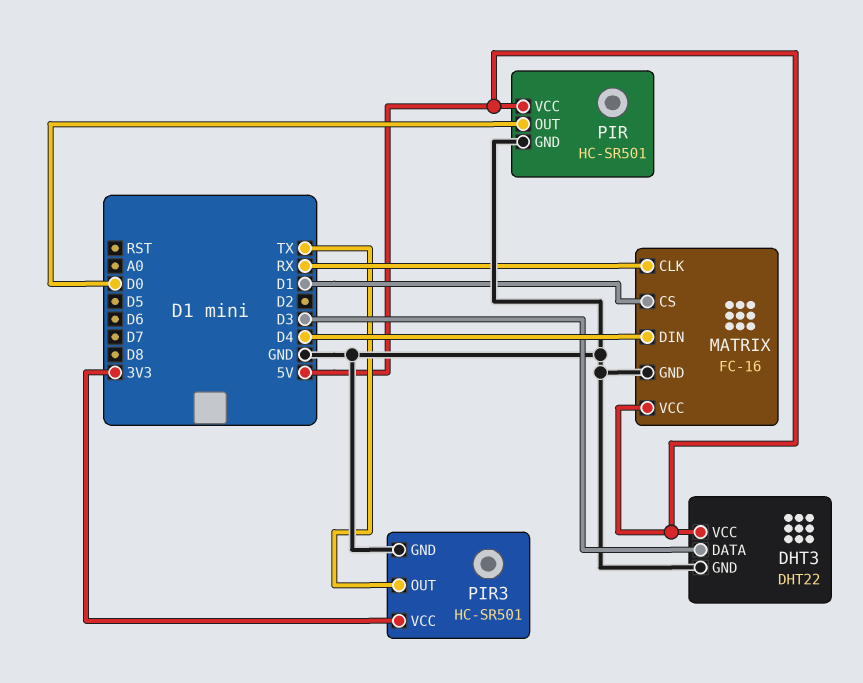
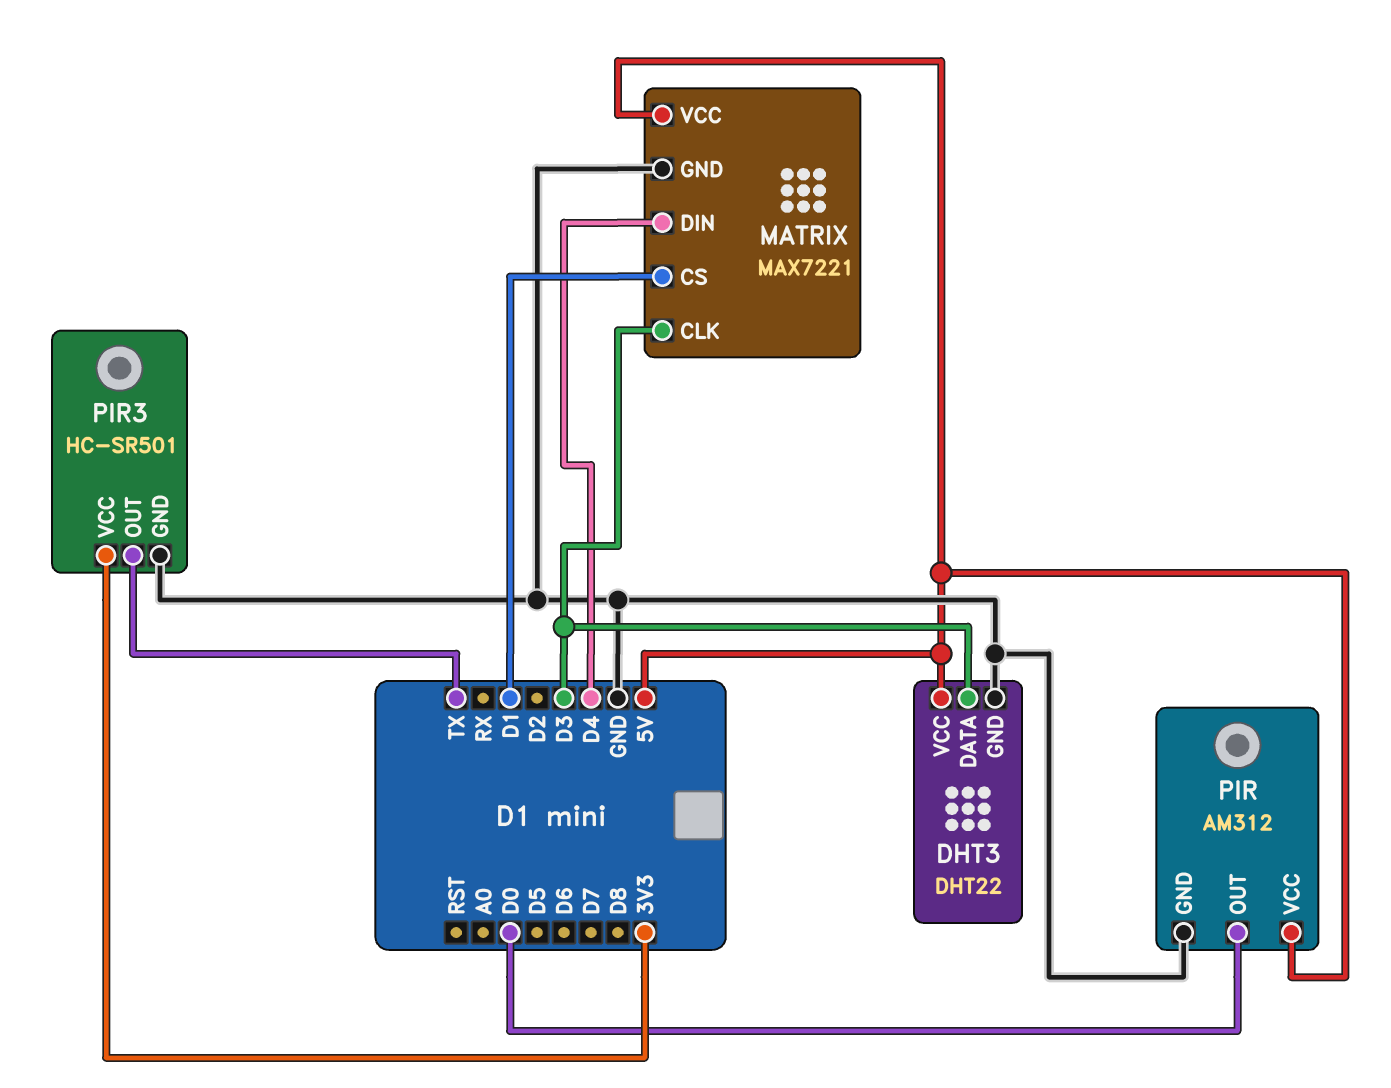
MATRIX: FC-16 -> MAX7221
MATRIX pin CLK: RX -> D3
PIR: HC-SR501 -> AM312

